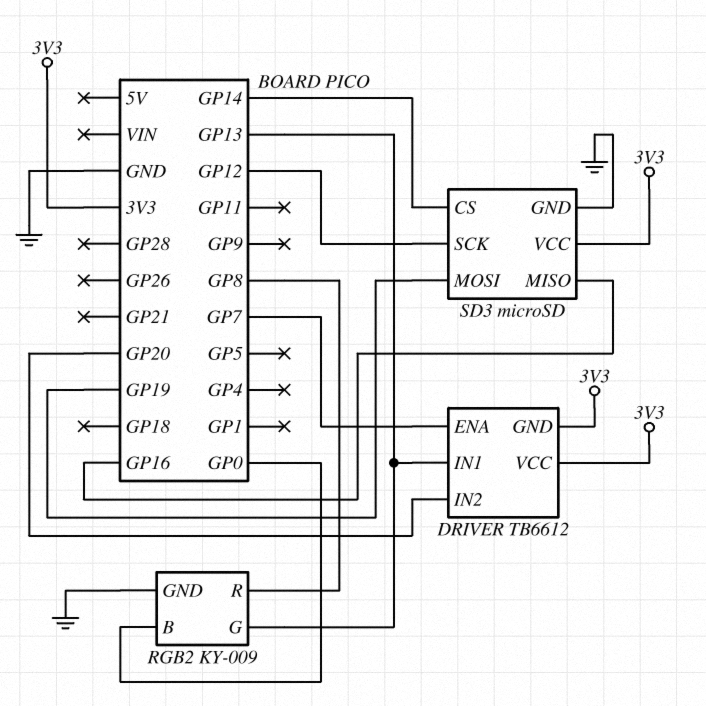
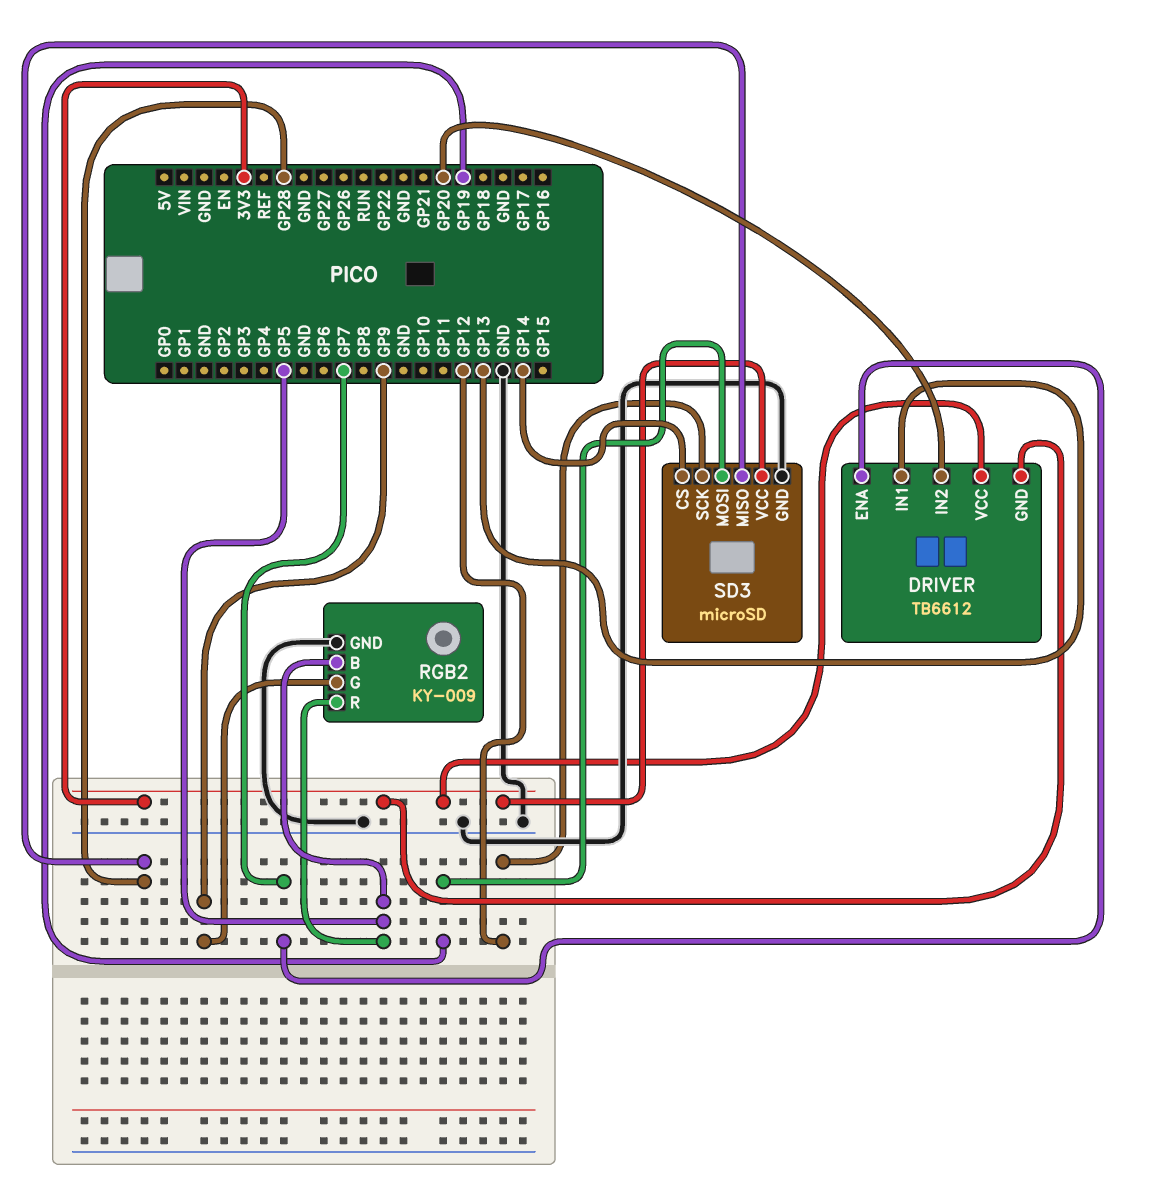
RGB2 pin B: GP0 -> GP5
RGB2 pin G: GP13 -> GP9
RGB2 pin R: GP8 -> GP5
SD3 pin MISO: GP16 -> GP28

